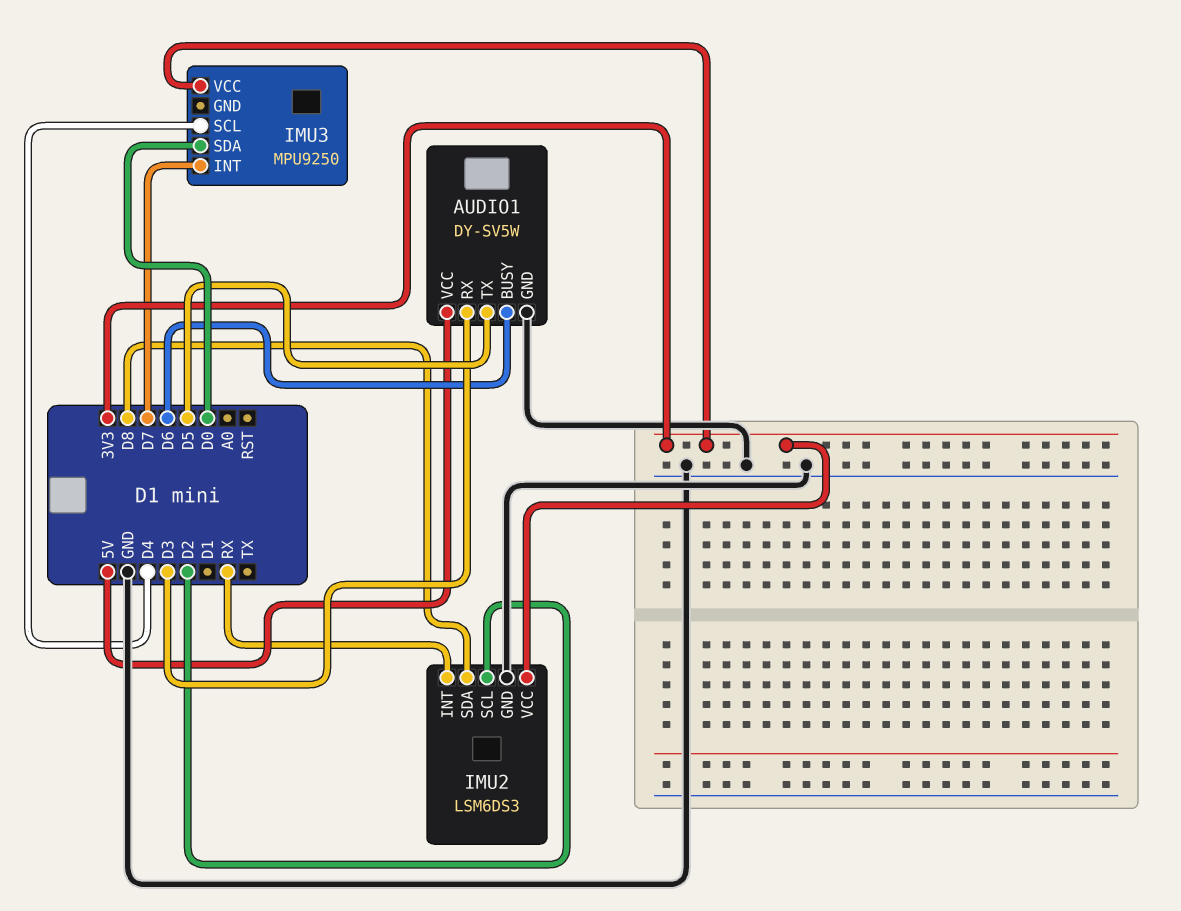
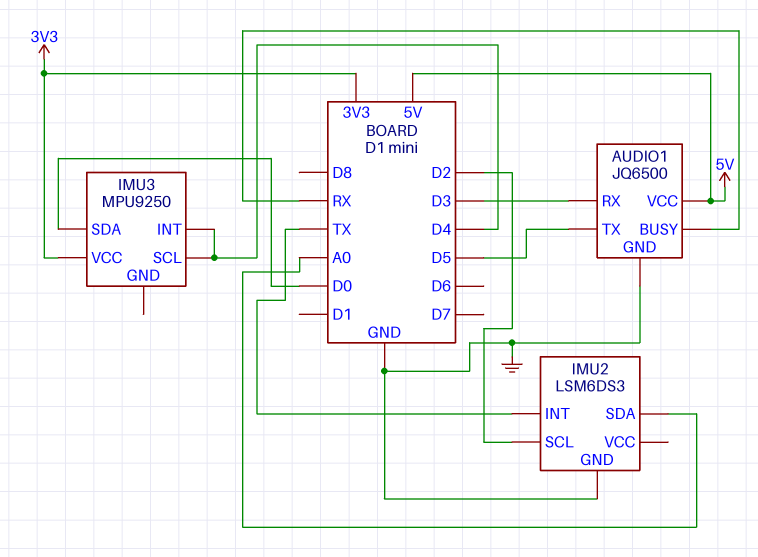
AUDIO1: DY-SV5W -> JQ6500
AUDIO1 pin BUSY: D6 -> RX
IMU2 pin INT: RX -> TX
IMU2 pin SDA: D8 -> A0
IMU2 pin VCC: 3V3 -> none
IMU3 pin INT: D7 -> D4

